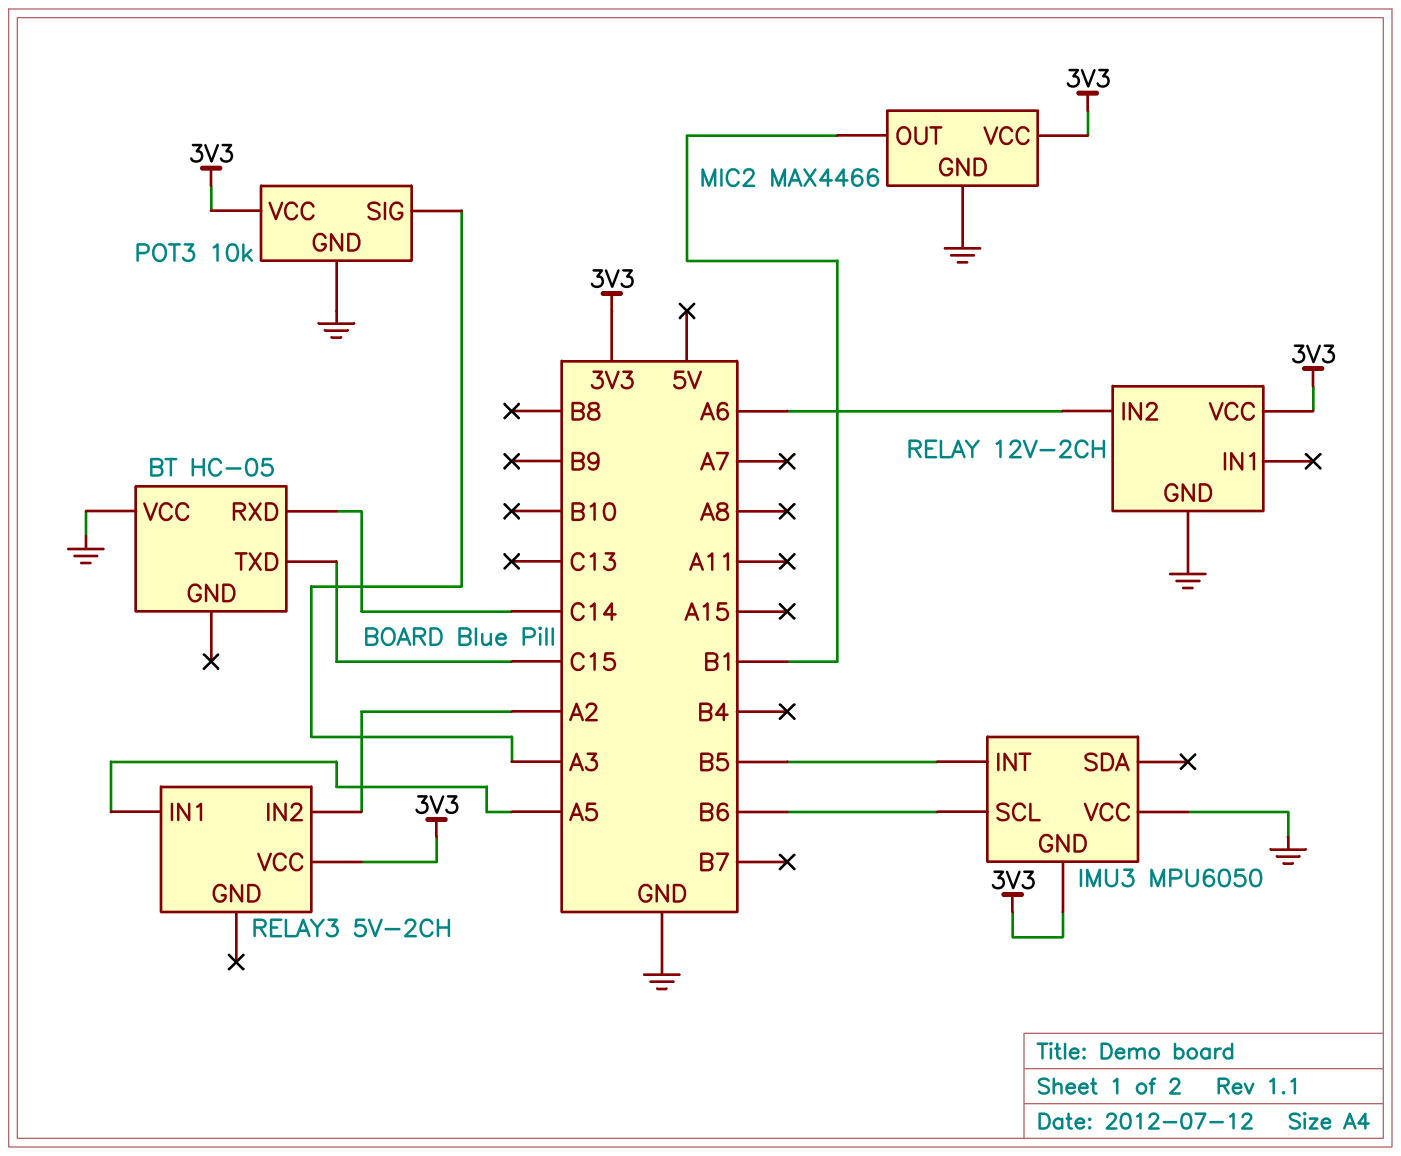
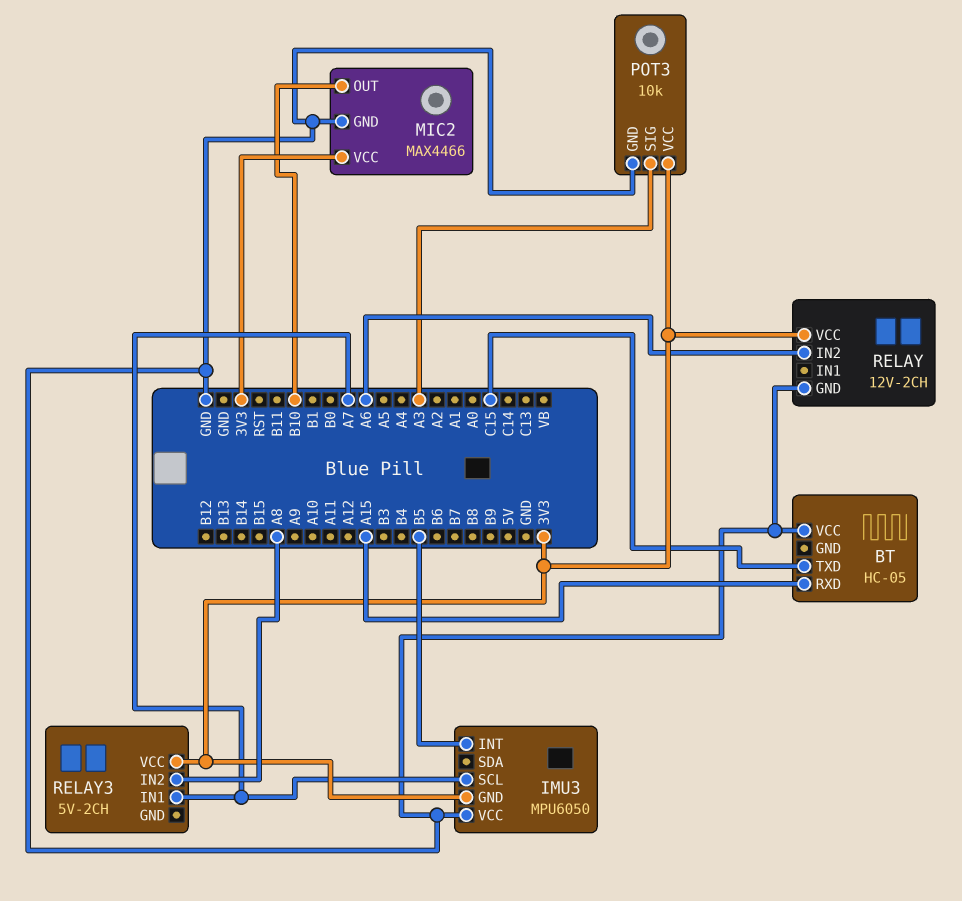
BT pin RXD: C14 -> A15
IMU3 pin SCL: B6 -> A7
MIC2 pin OUT: B1 -> B10
RELAY3 pin IN1: A5 -> A7
RELAY3 pin IN2: A2 -> A8

